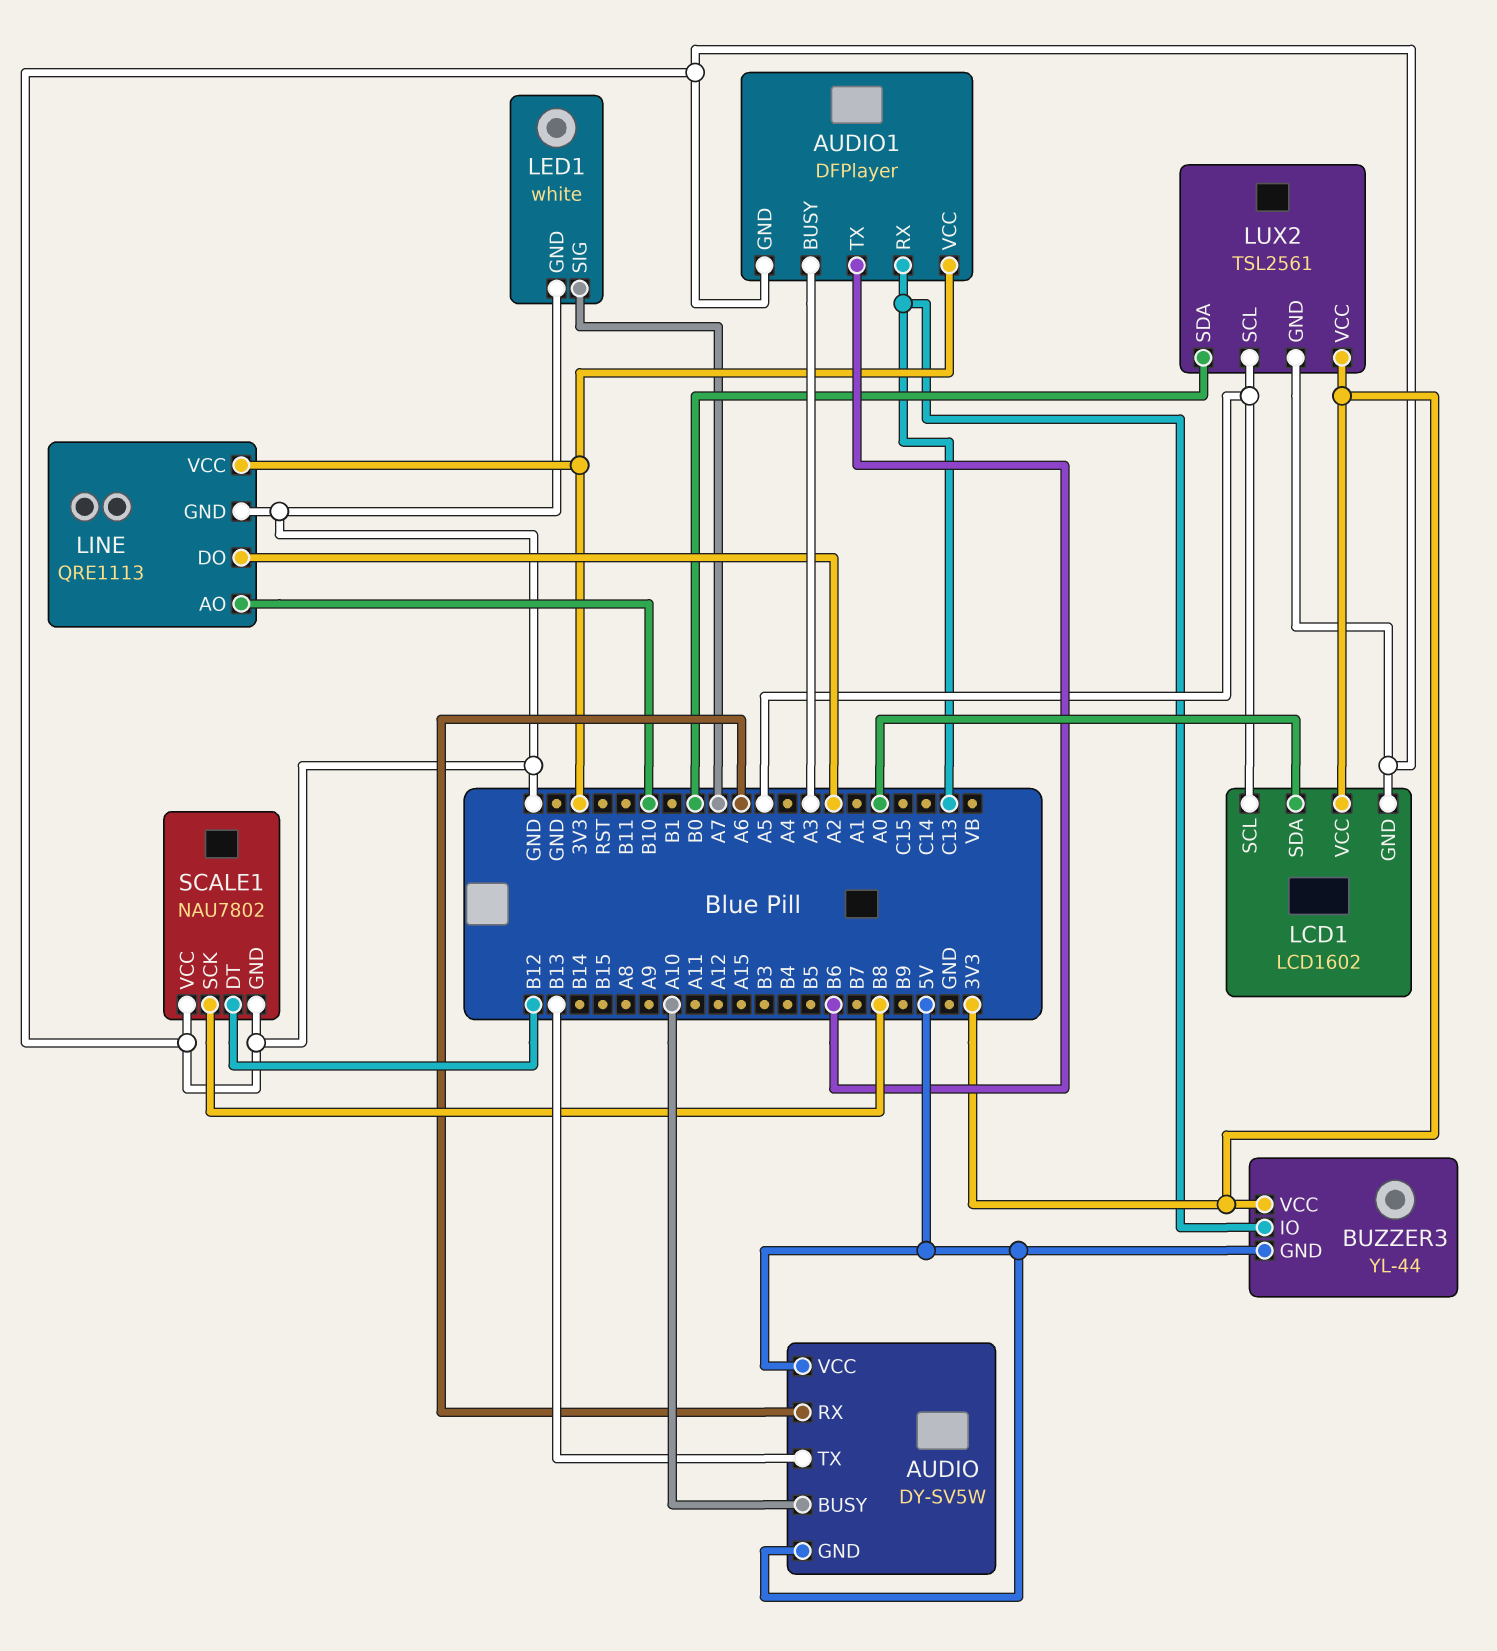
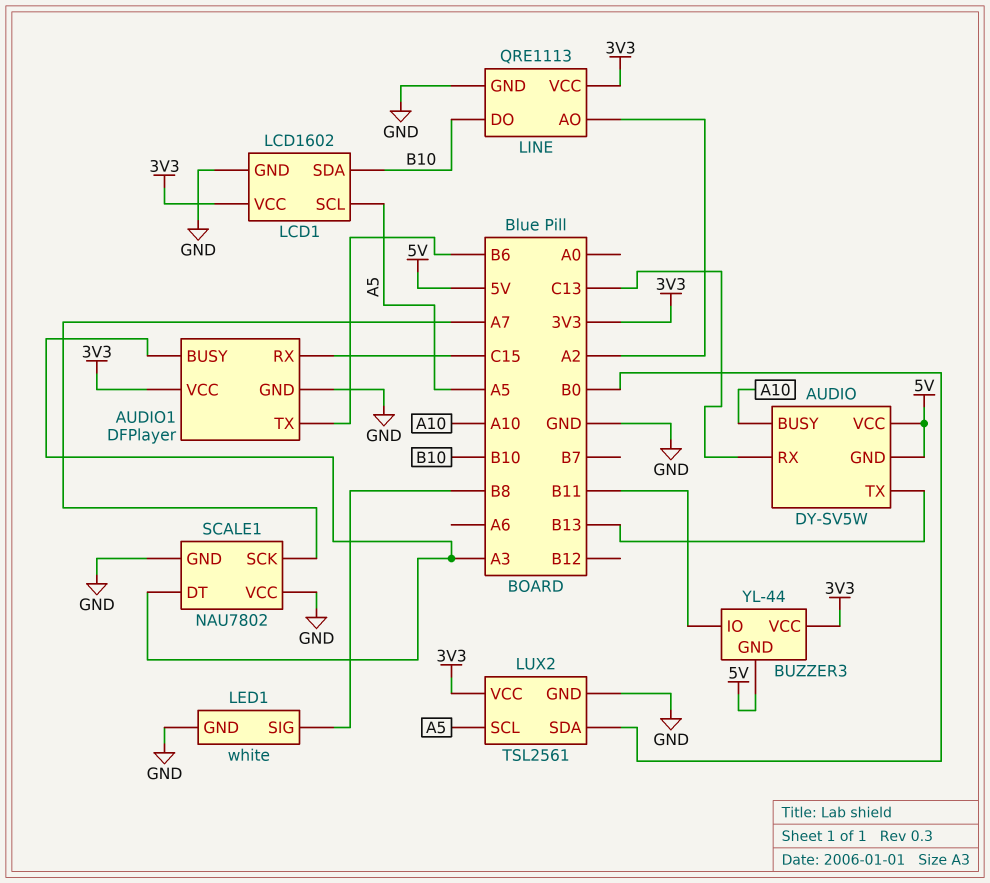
AUDIO pin RX: A6 -> C13
AUDIO1 pin RX: C13 -> C15
BUZZER3 pin IO: C13 -> B11
LCD1 pin SDA: A0 -> B10
LED1 pin SIG: A7 -> B8
LINE pin AO: B10 -> A2
LINE pin DO: A2 -> B10
SCALE1 pin DT: B12 -> A3
SCALE1 pin SCK: B8 -> A7

